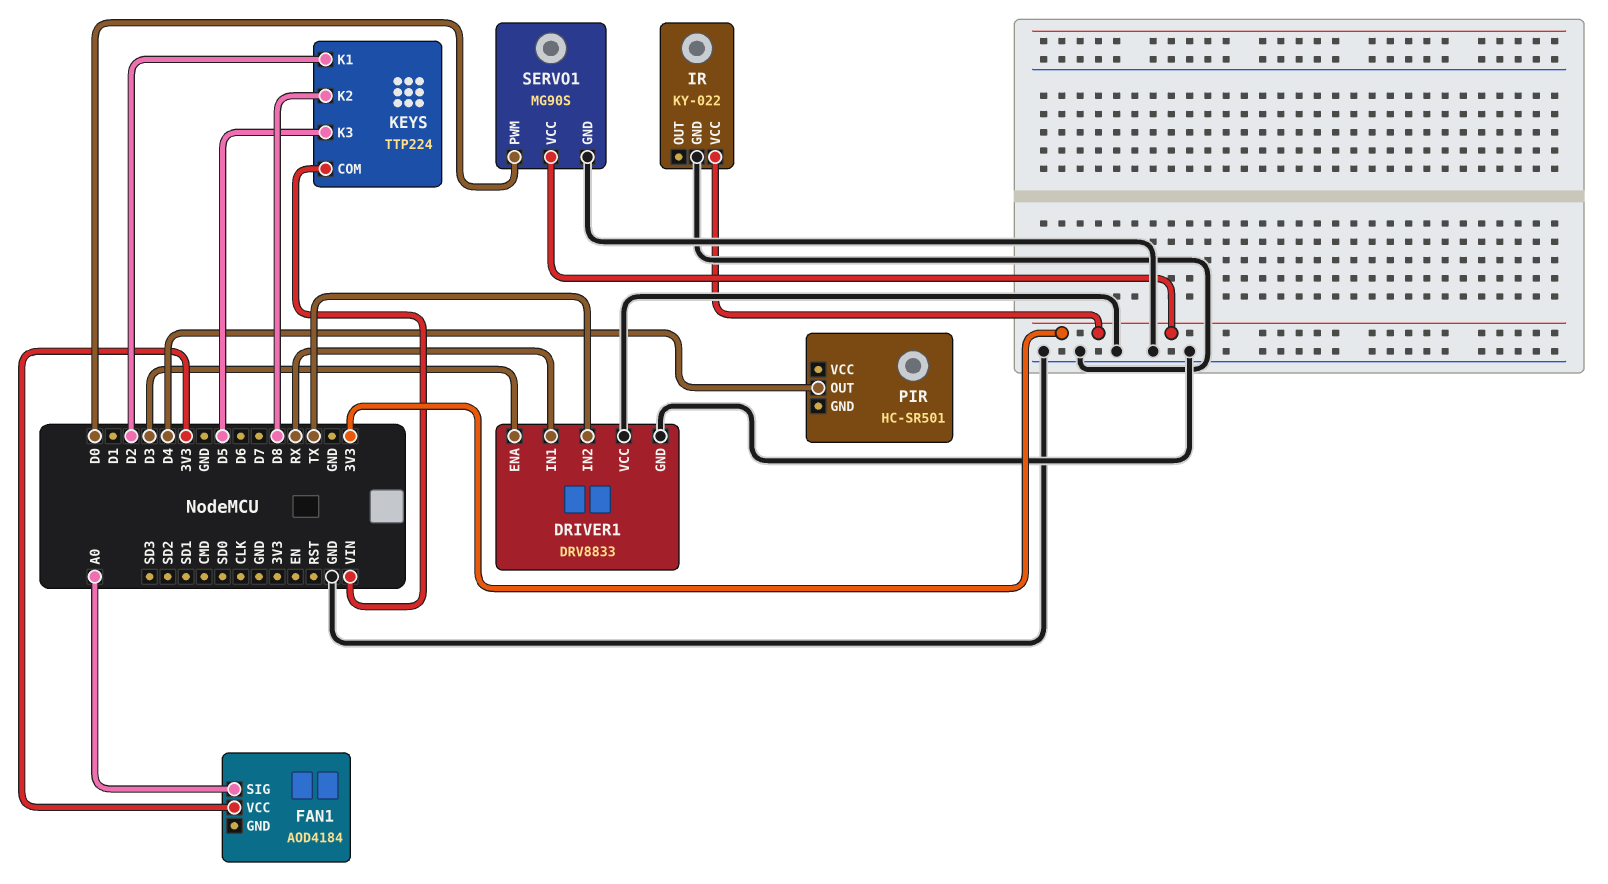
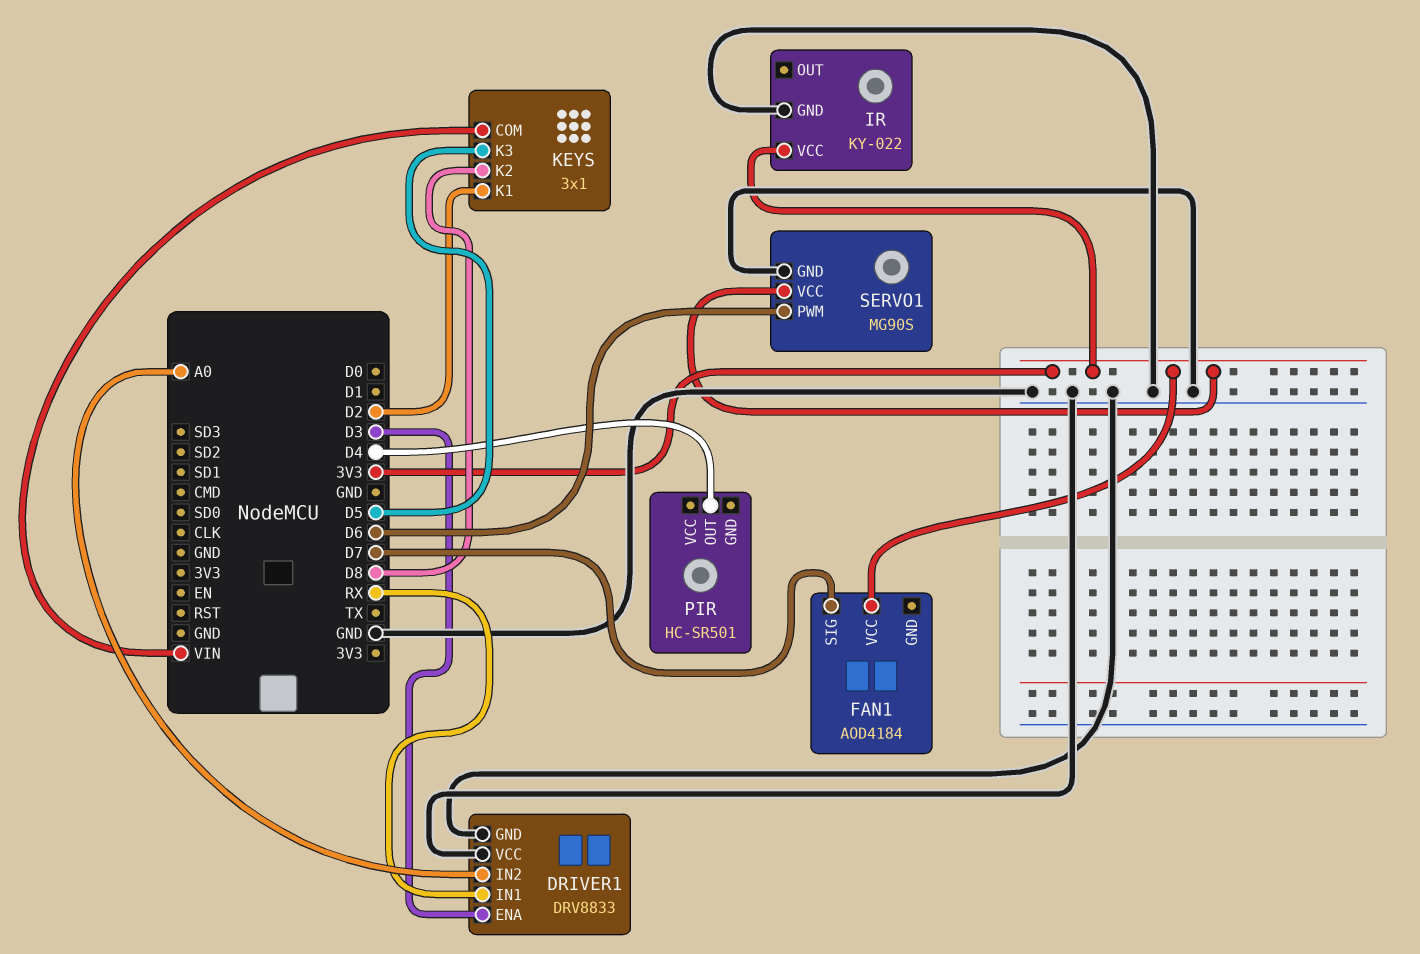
DRIVER1 pin IN2: TX -> A0
FAN1 pin SIG: A0 -> D7
KEYS: TTP224 -> 3x1
SERVO1 pin PWM: D0 -> D6

